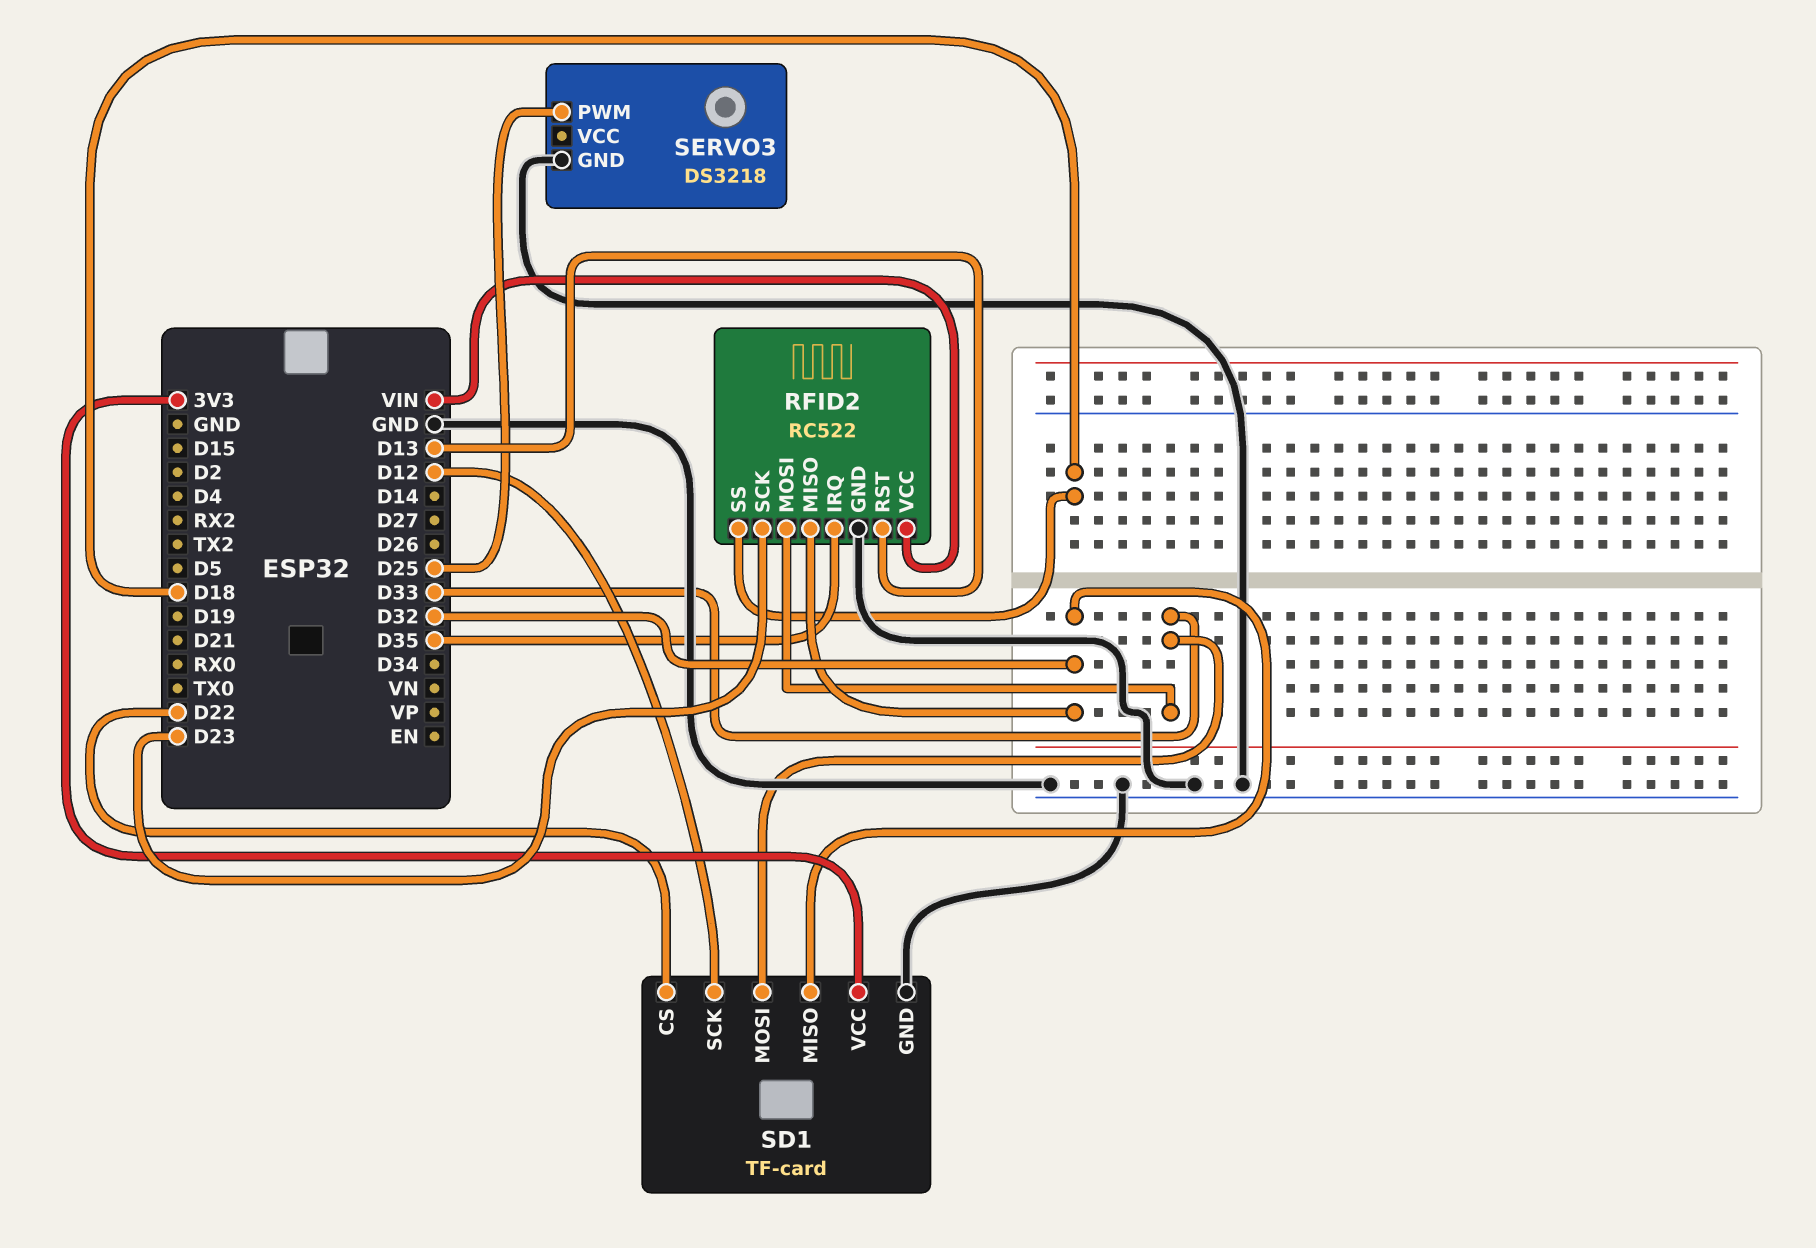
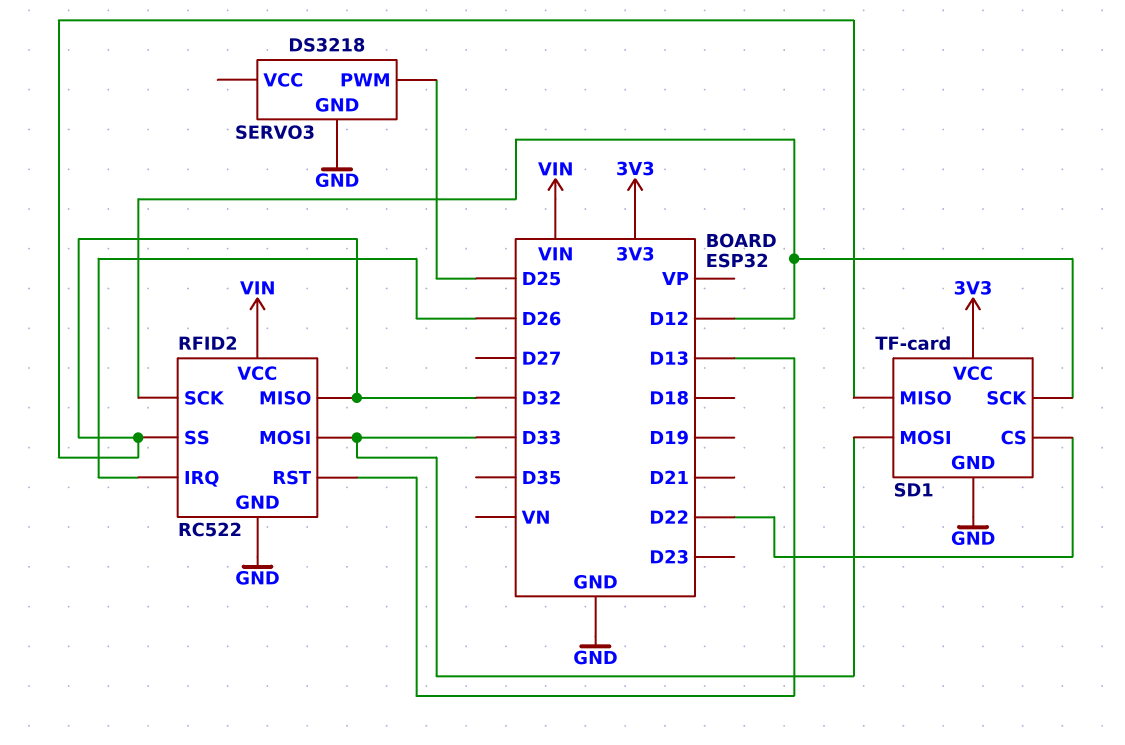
RFID2 pin IRQ: D35 -> D26
RFID2 pin SCK: D23 -> D12
RFID2 pin SS: D18 -> D32

